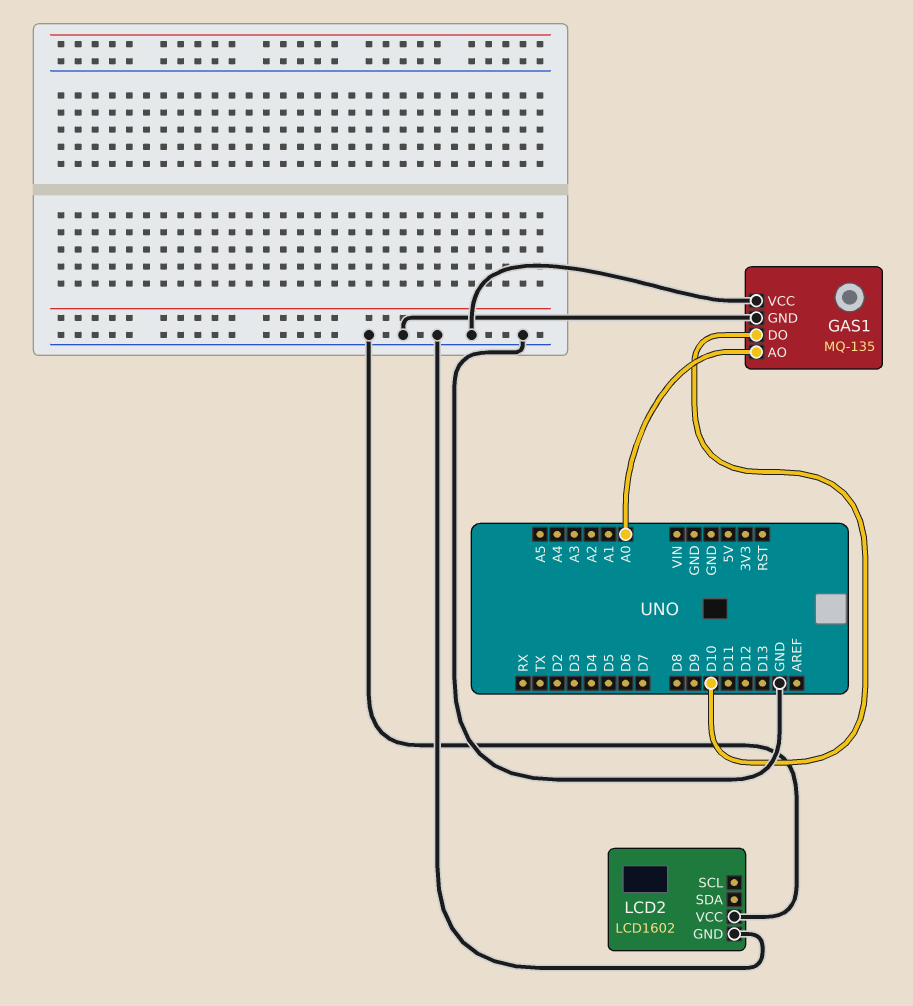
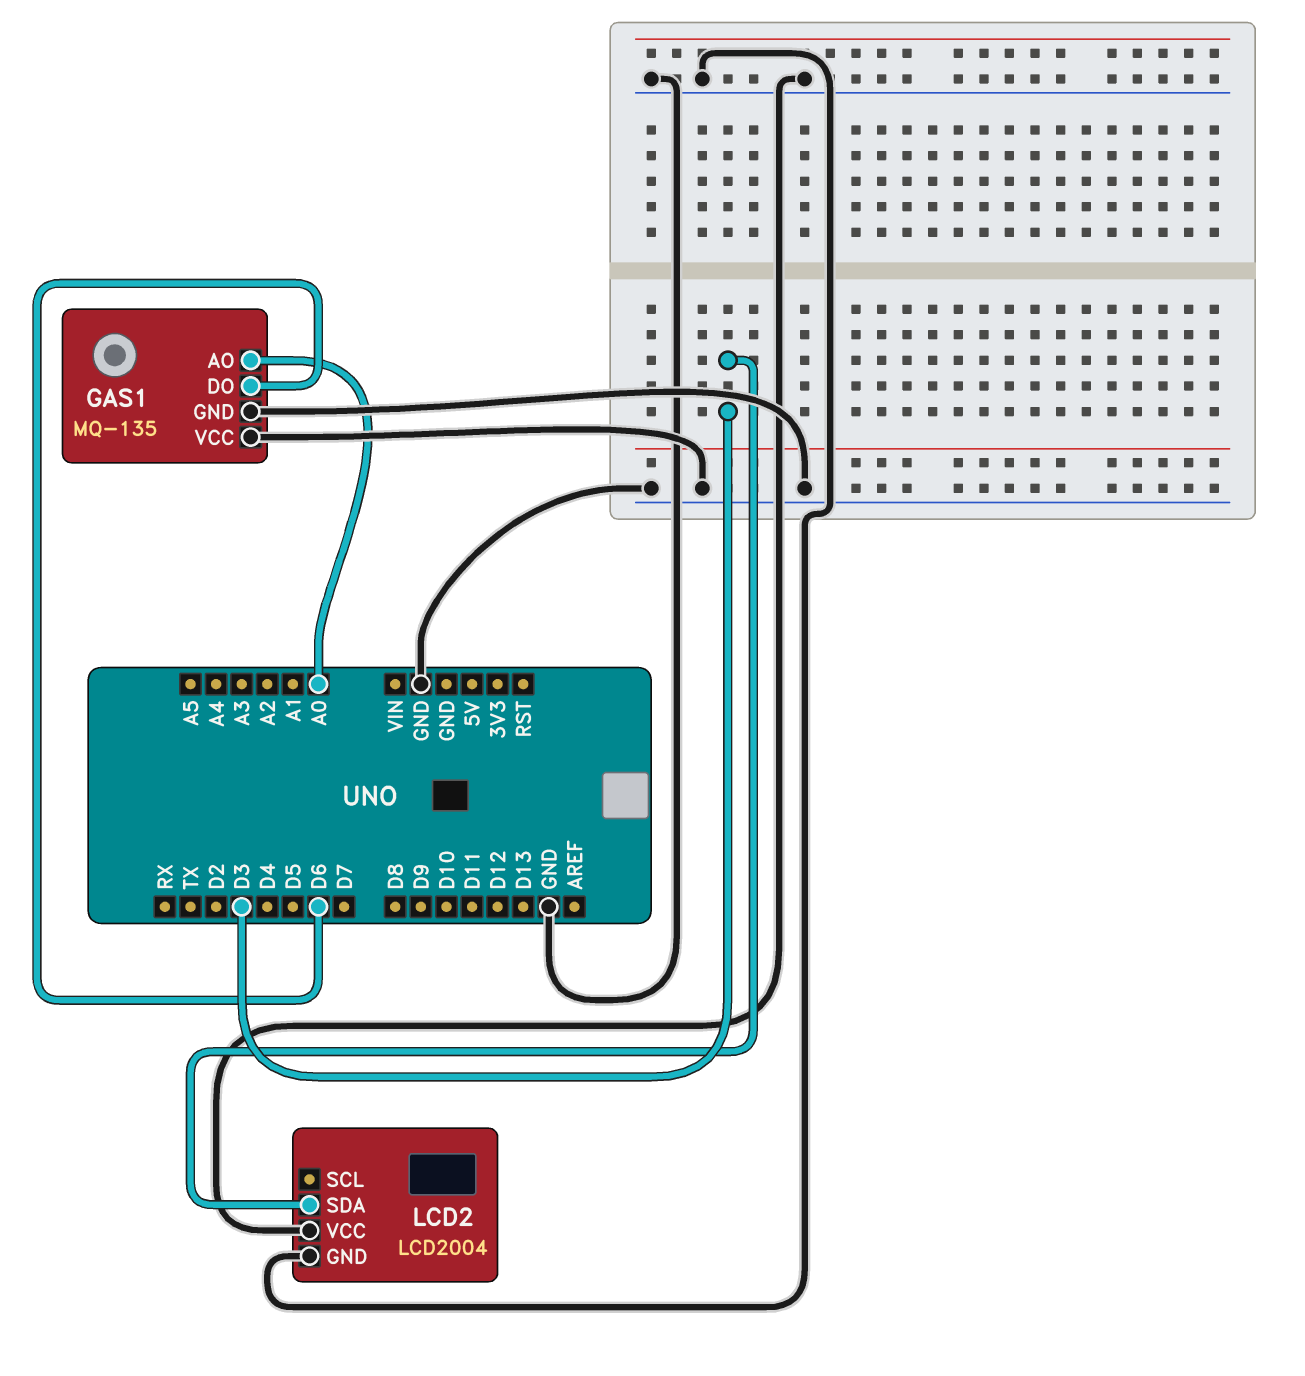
GAS1 pin DO: D10 -> D6
LCD2: LCD1602 -> LCD2004
LCD2 pin SDA: none -> D3

